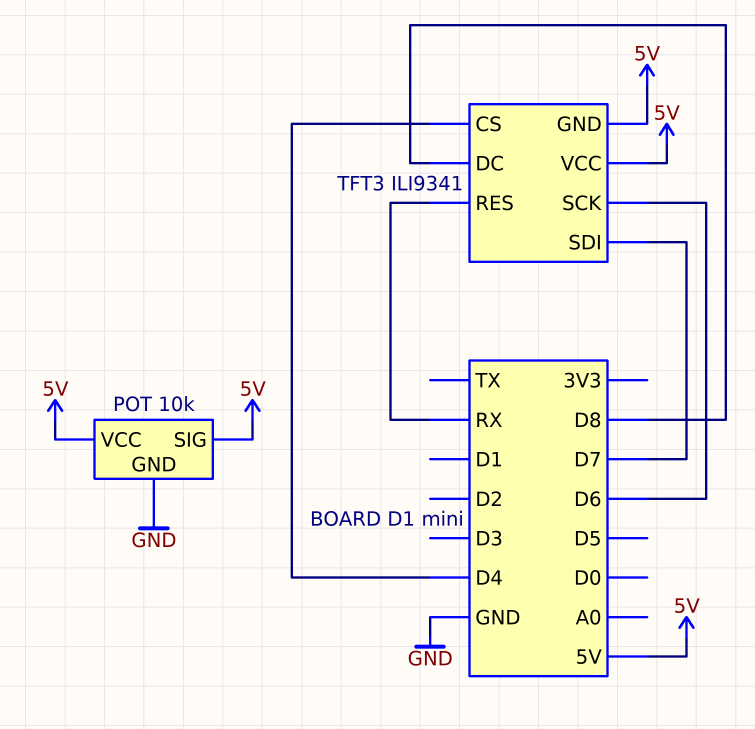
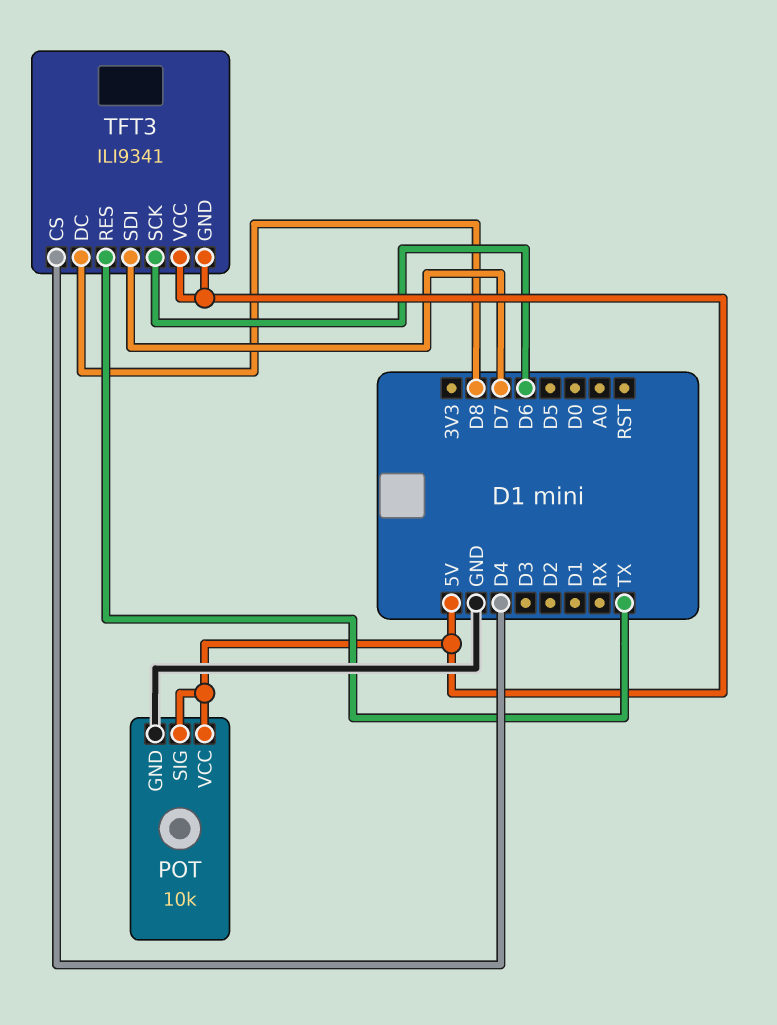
TFT3 pin RES: RX -> TX

